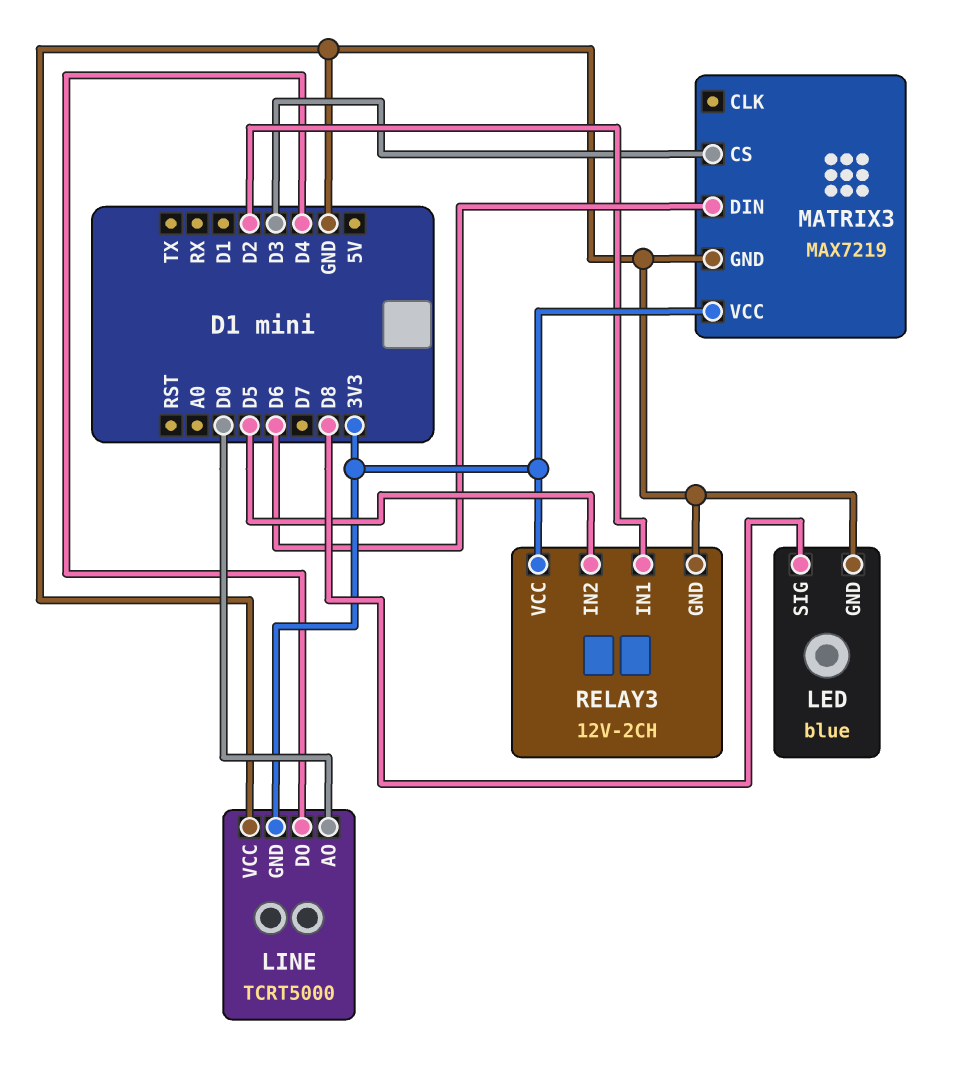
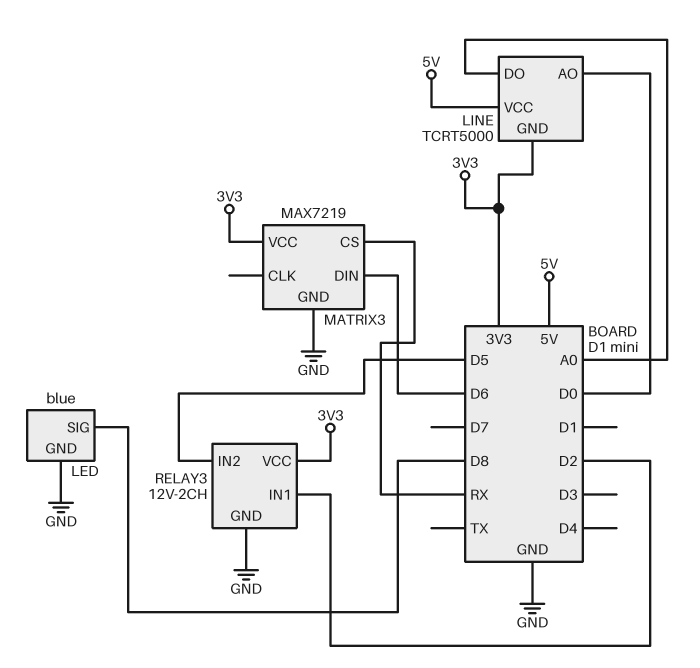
LINE pin DO: D4 -> A0
LINE pin VCC: GND -> 5V
MATRIX3 pin CS: D3 -> RX

